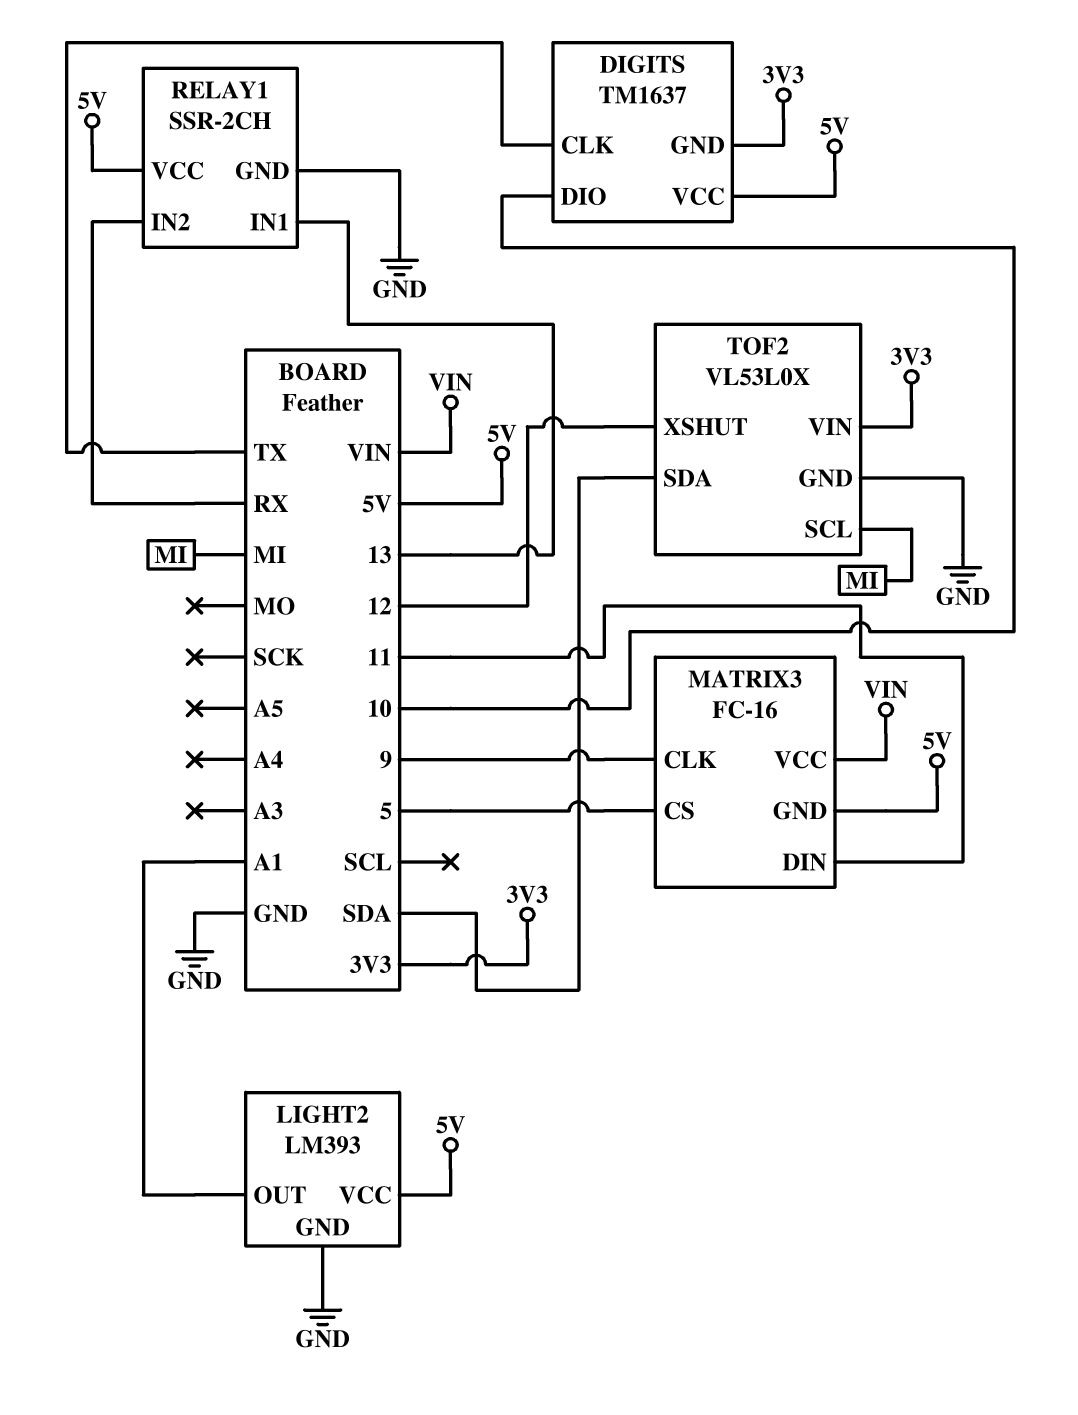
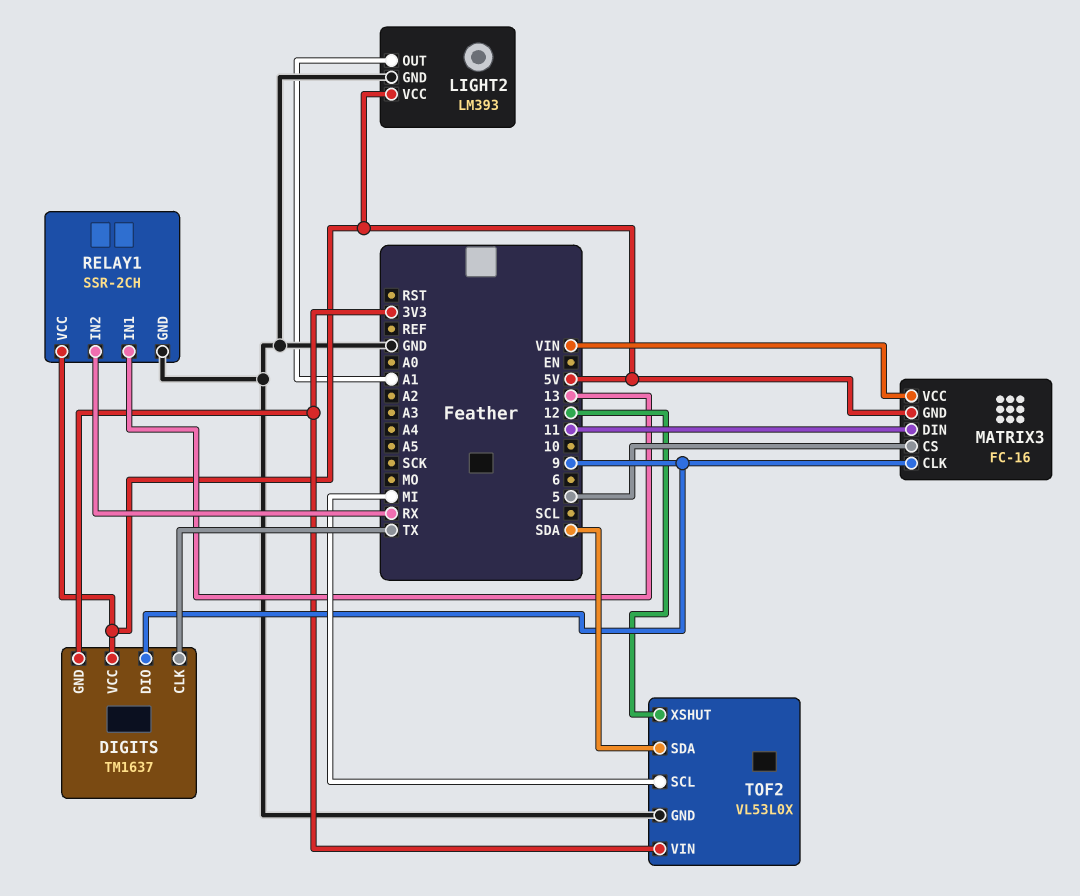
DIGITS pin DIO: 10 -> 9

